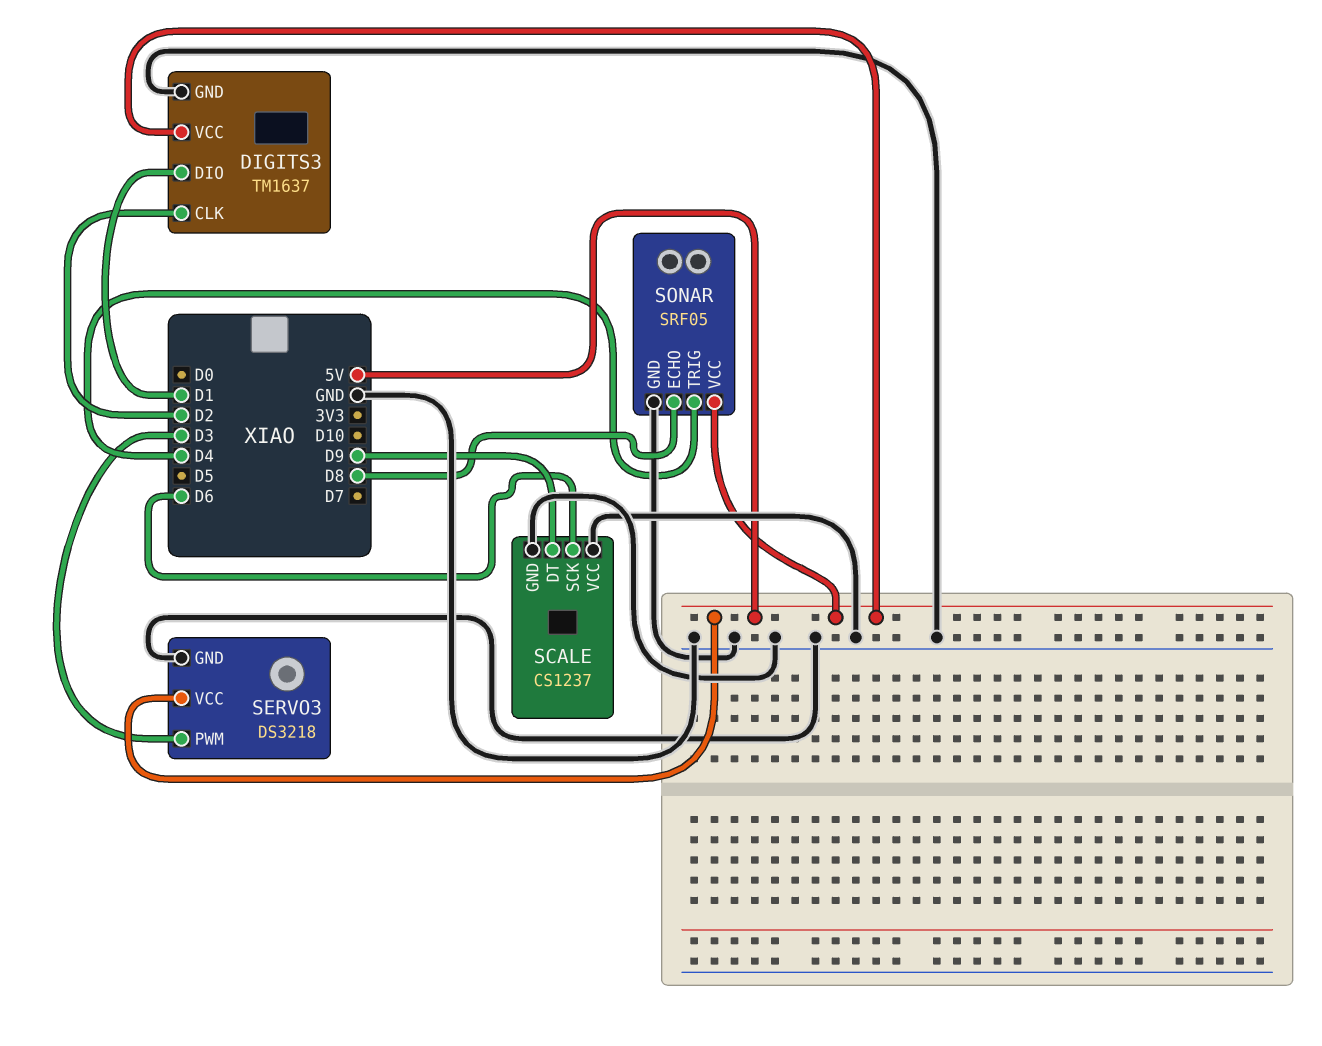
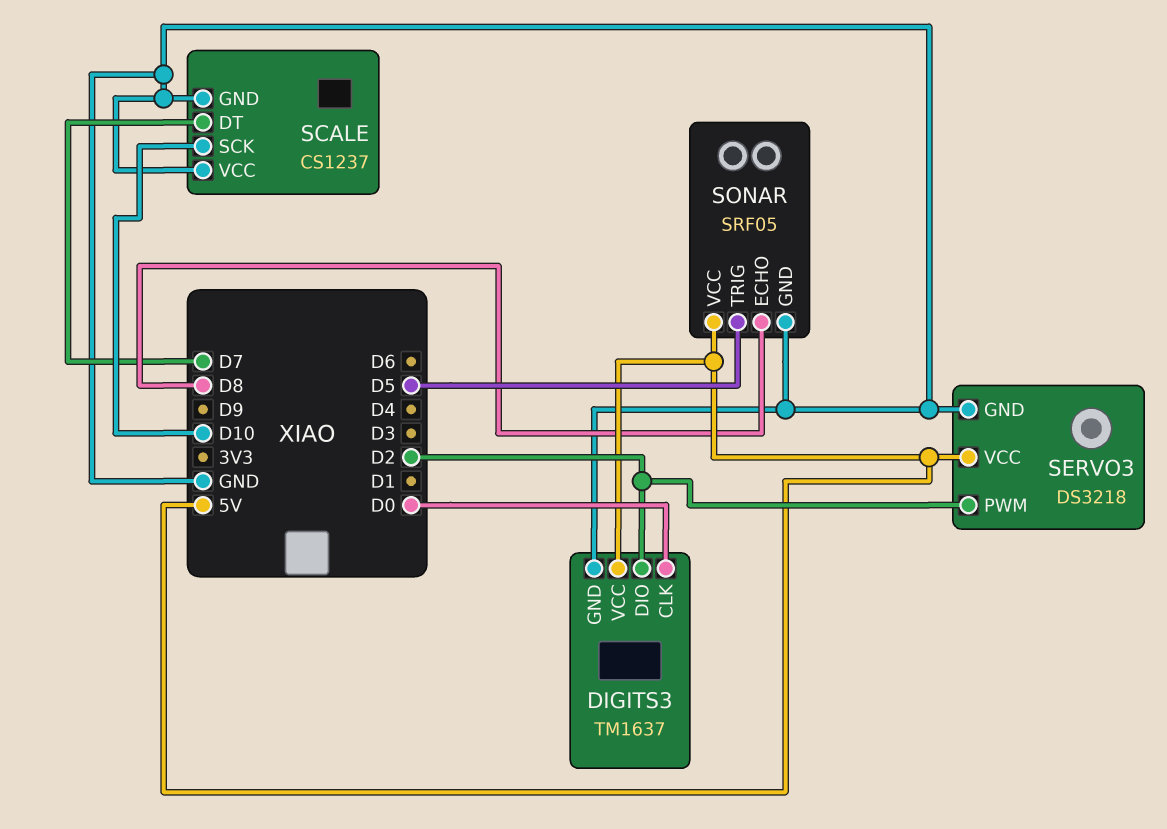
DIGITS3 pin CLK: D2 -> D0
DIGITS3 pin DIO: D1 -> D2
SCALE pin DT: D9 -> D7
SCALE pin SCK: D6 -> D10
SERVO3 pin PWM: D3 -> D2
SONAR pin TRIG: D4 -> D5

